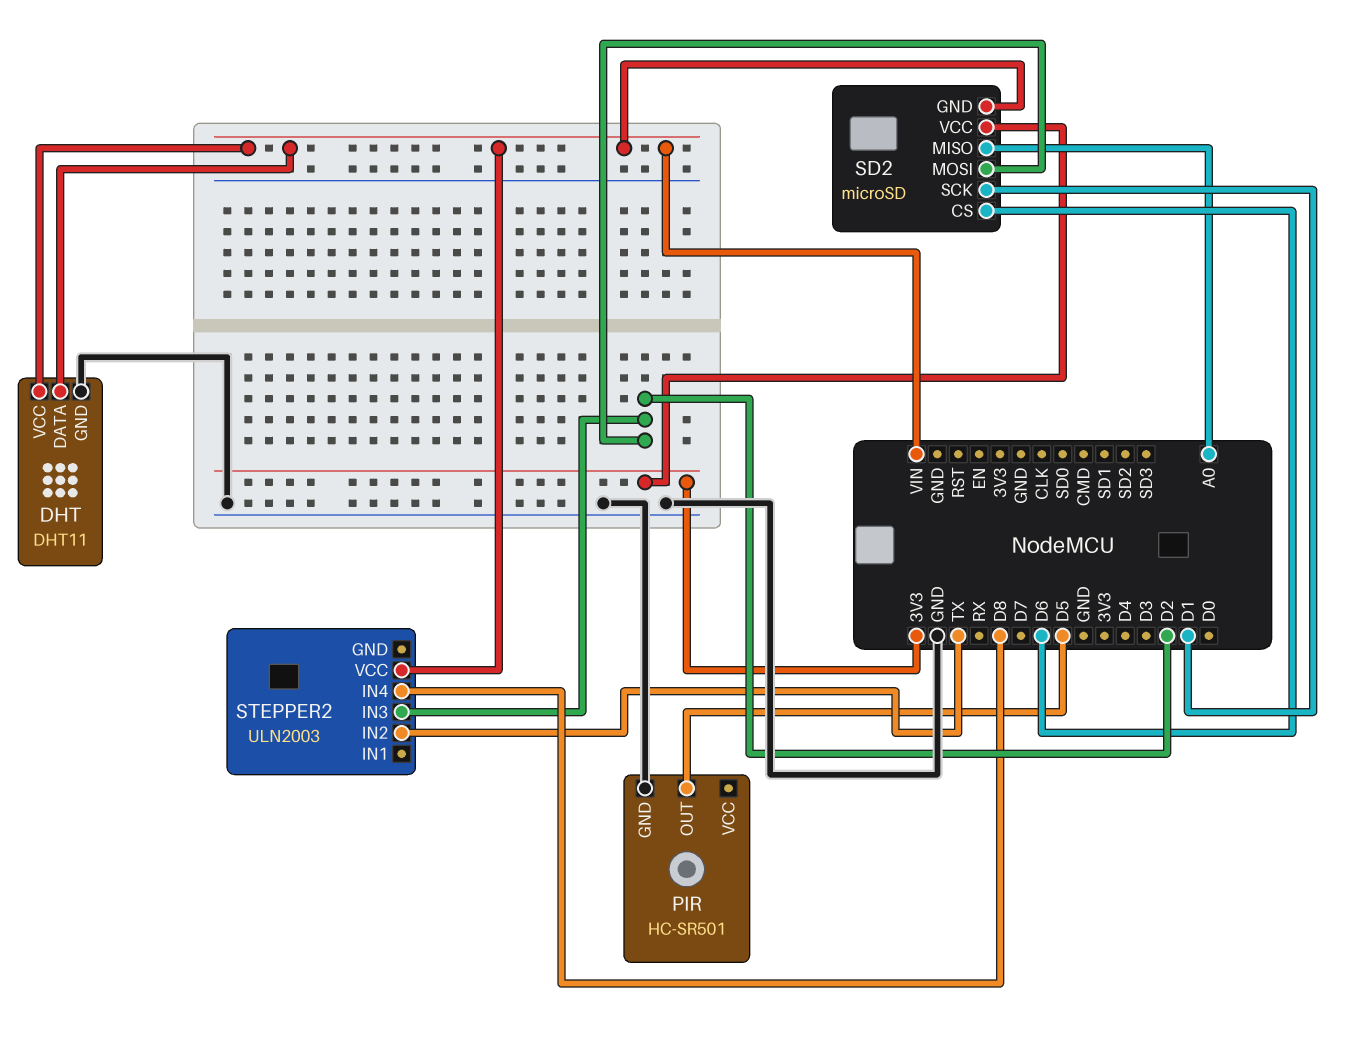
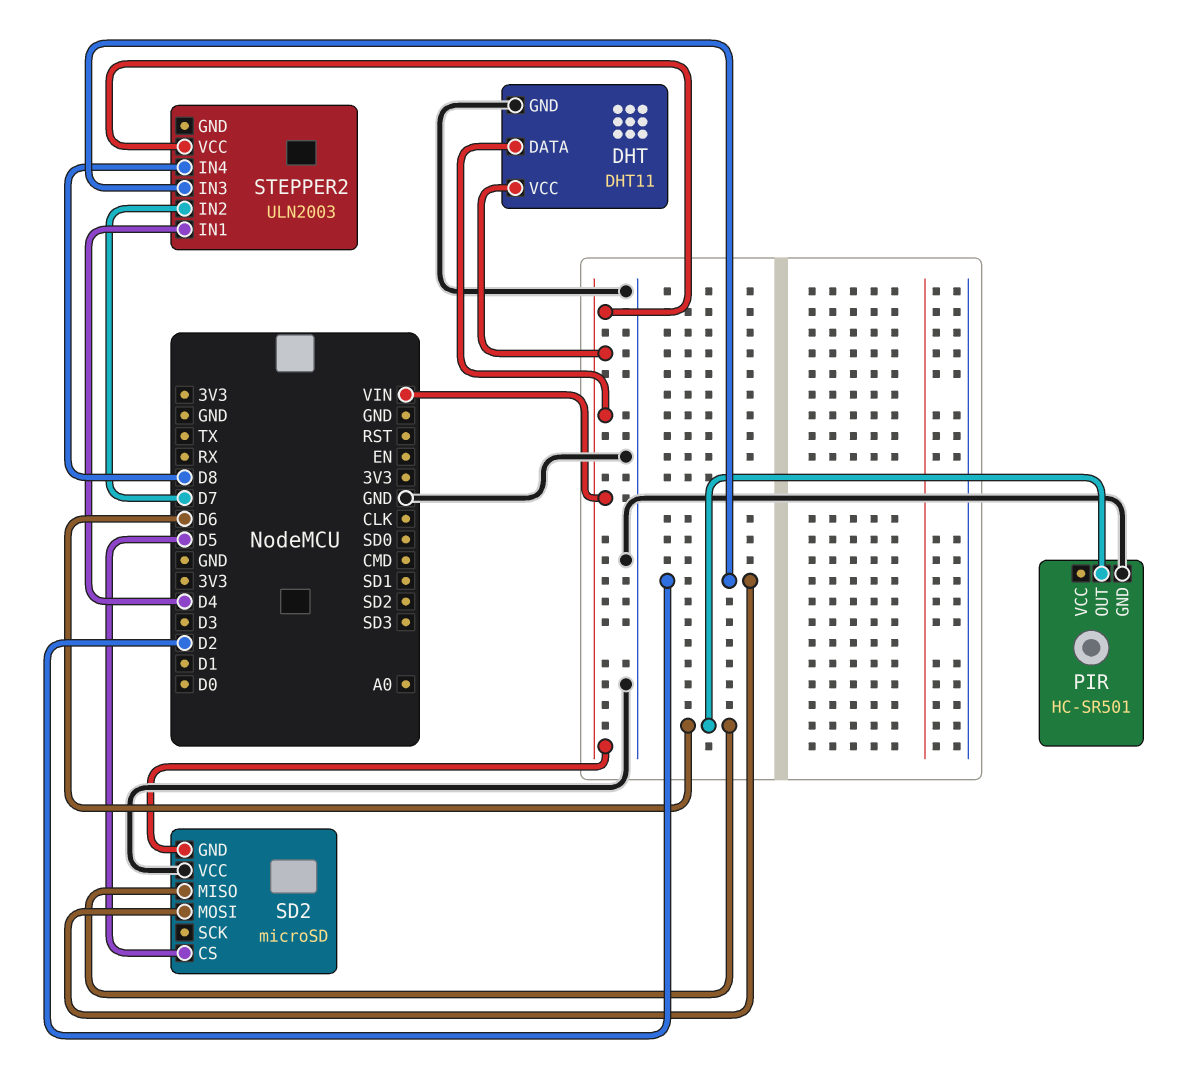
PIR pin OUT: D5 -> D6
SD2 pin CS: D6 -> D5
SD2 pin MISO: A0 -> D6
SD2 pin SCK: D1 -> none
SD2 pin VCC: 3V3 -> GND
STEPPER2 pin IN1: none -> D4
STEPPER2 pin IN2: TX -> D7

